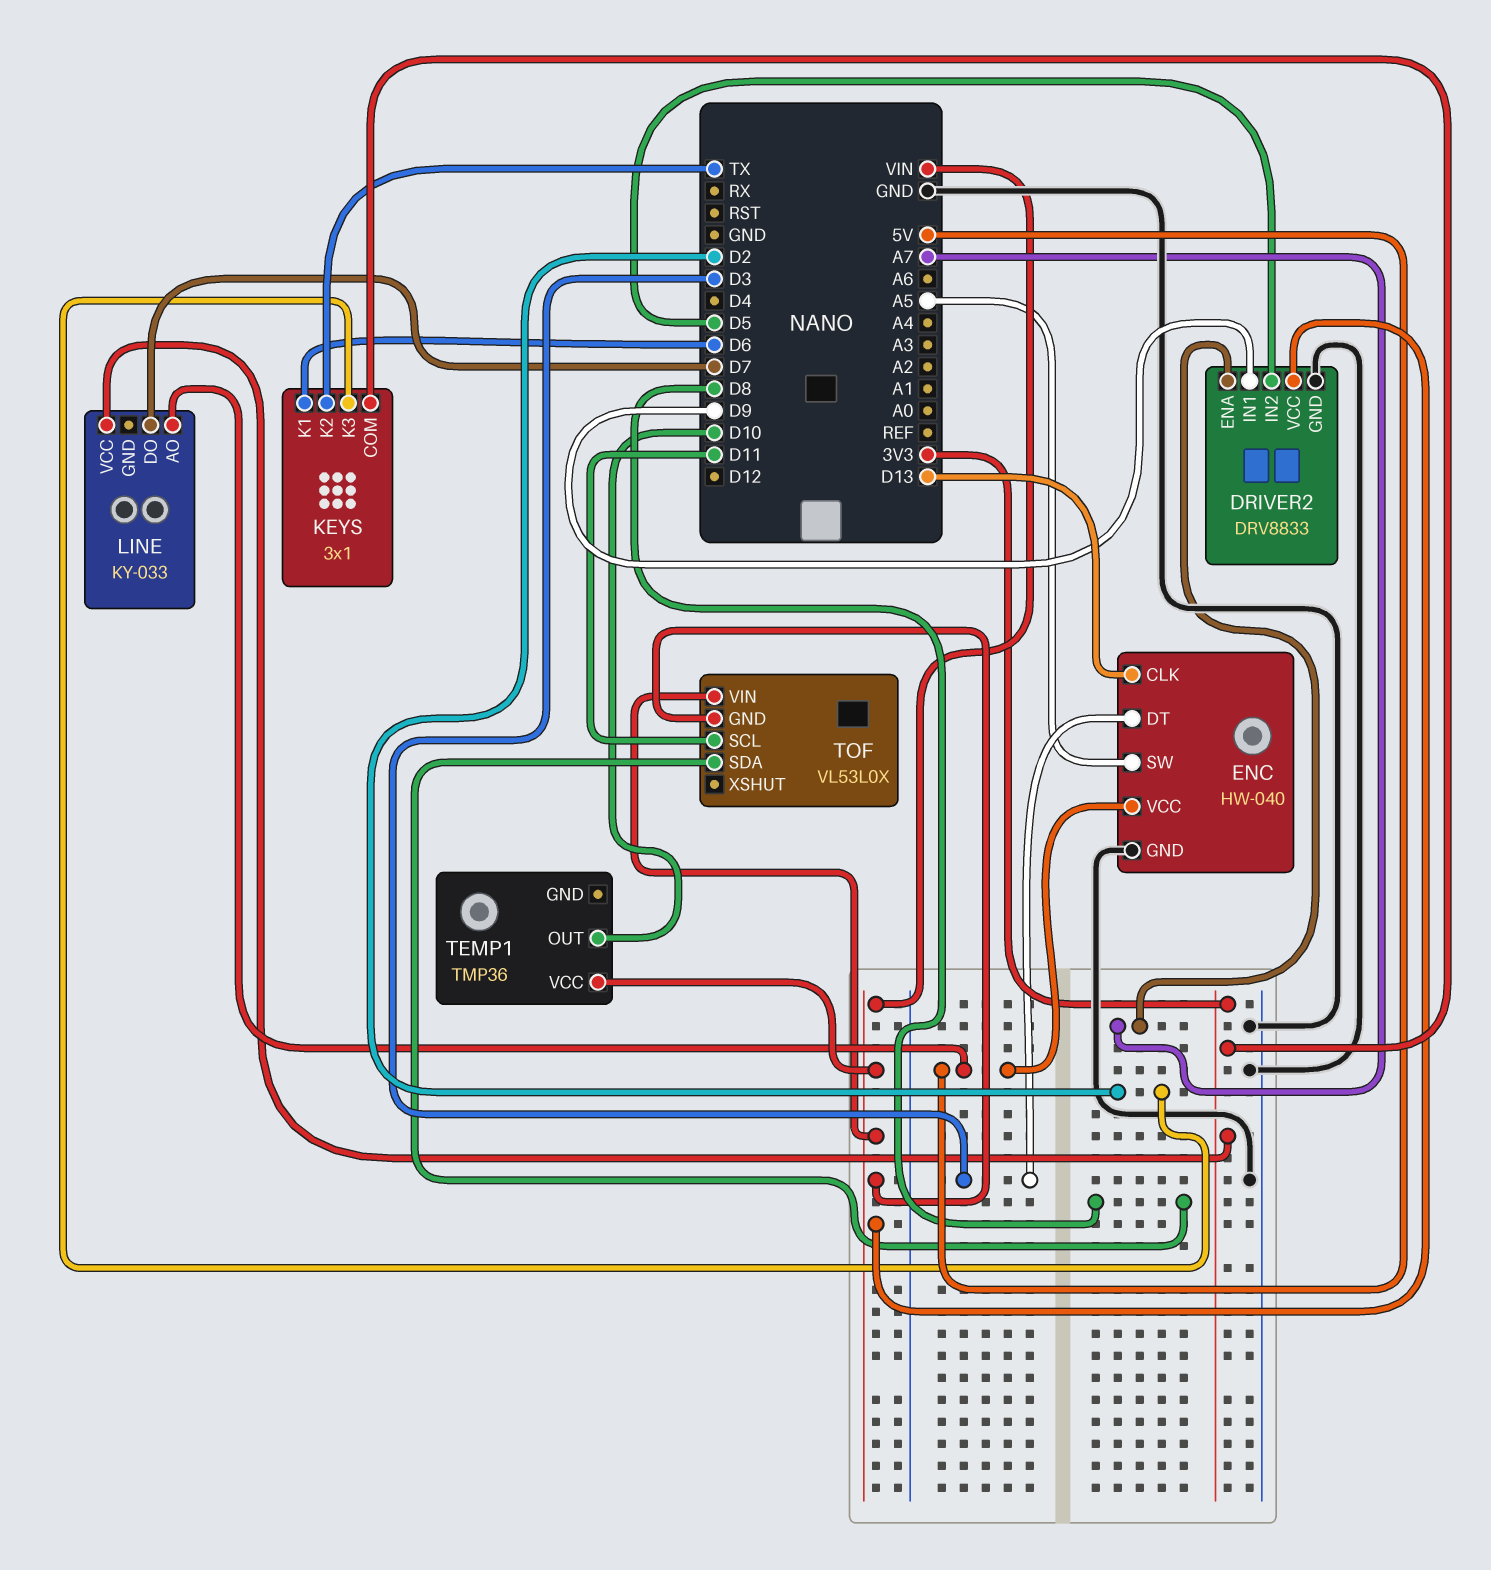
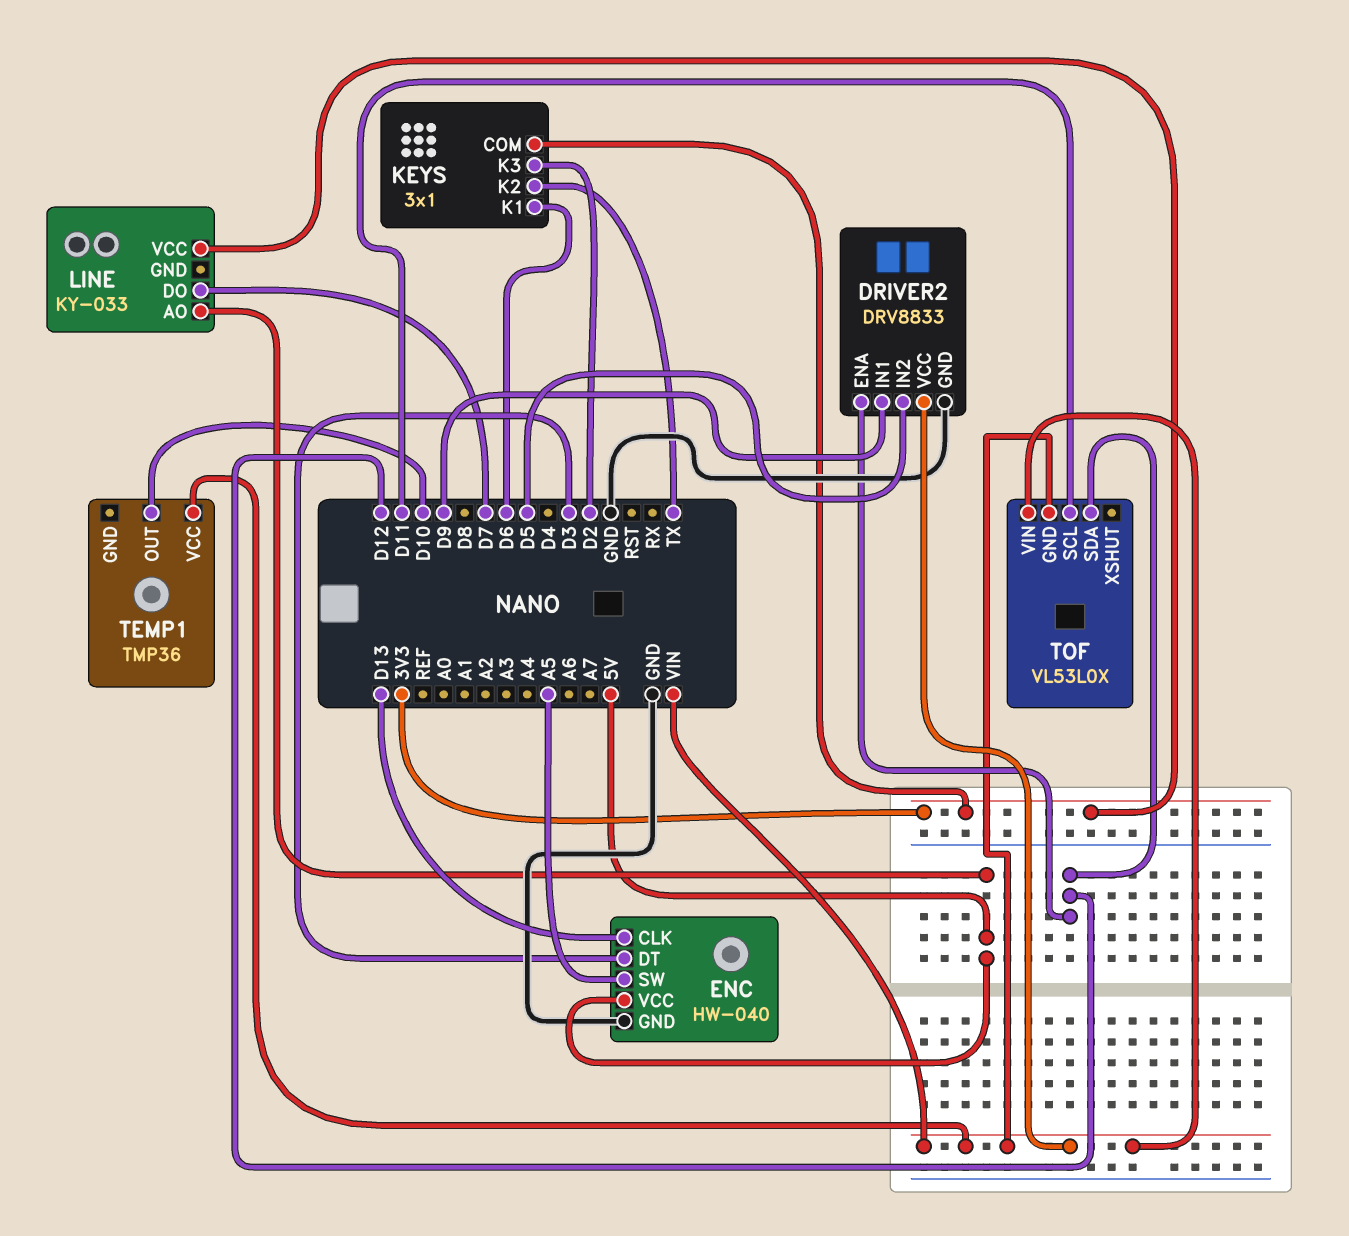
DRIVER2 pin ENA: A7 -> D12
TOF pin SDA: D8 -> D12

